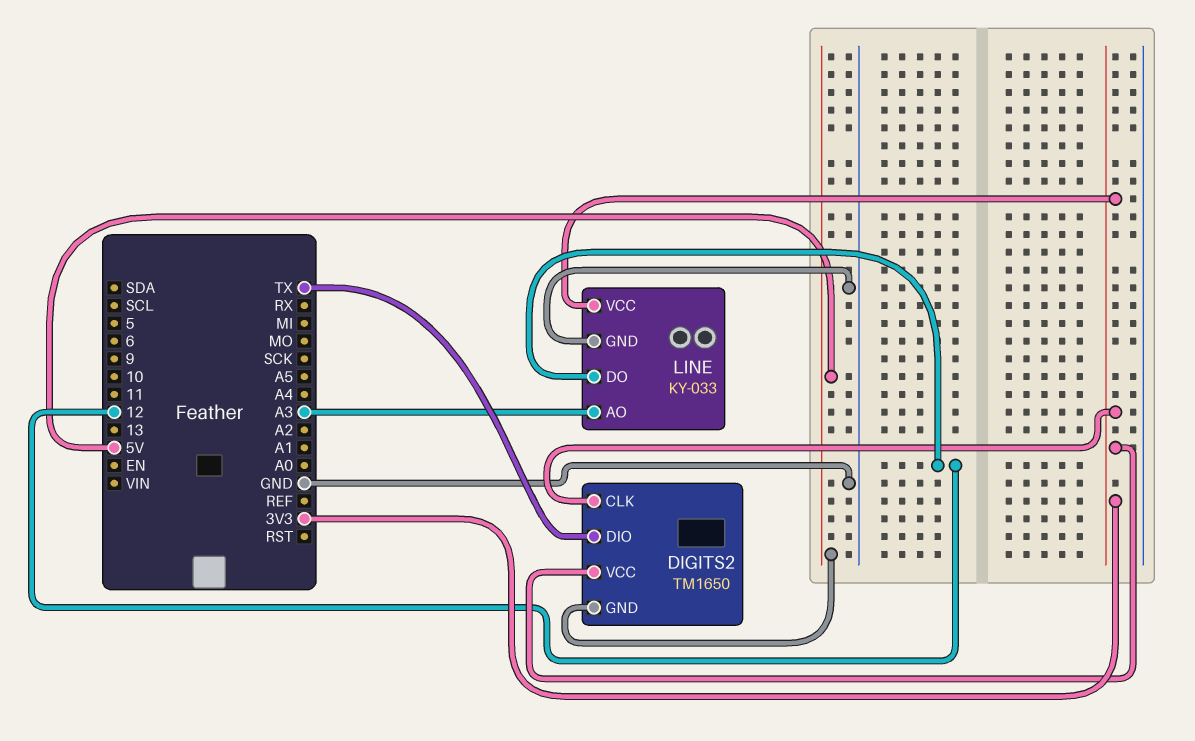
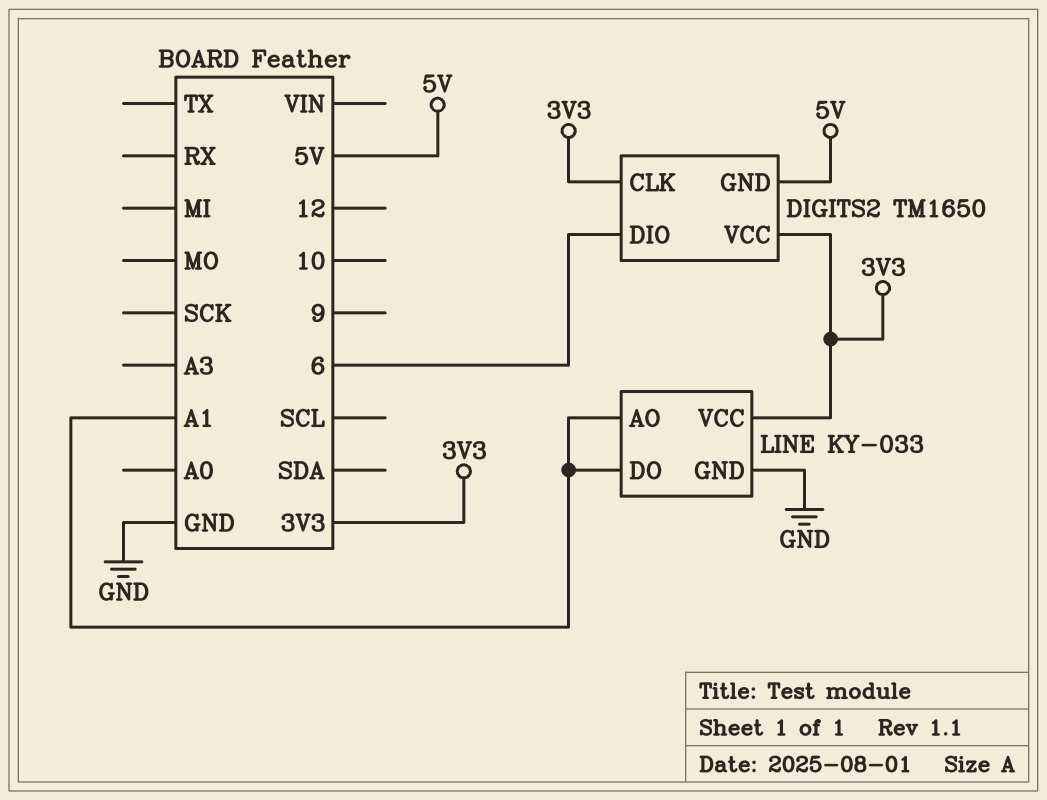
DIGITS2 pin DIO: TX -> 6
LINE pin AO: A3 -> A1
LINE pin DO: 12 -> A1

